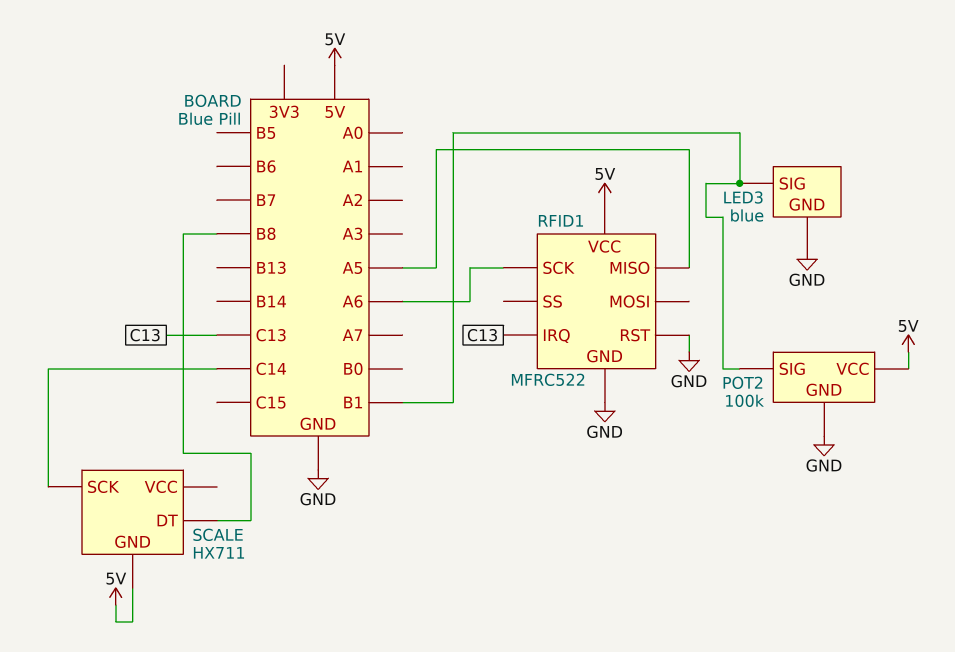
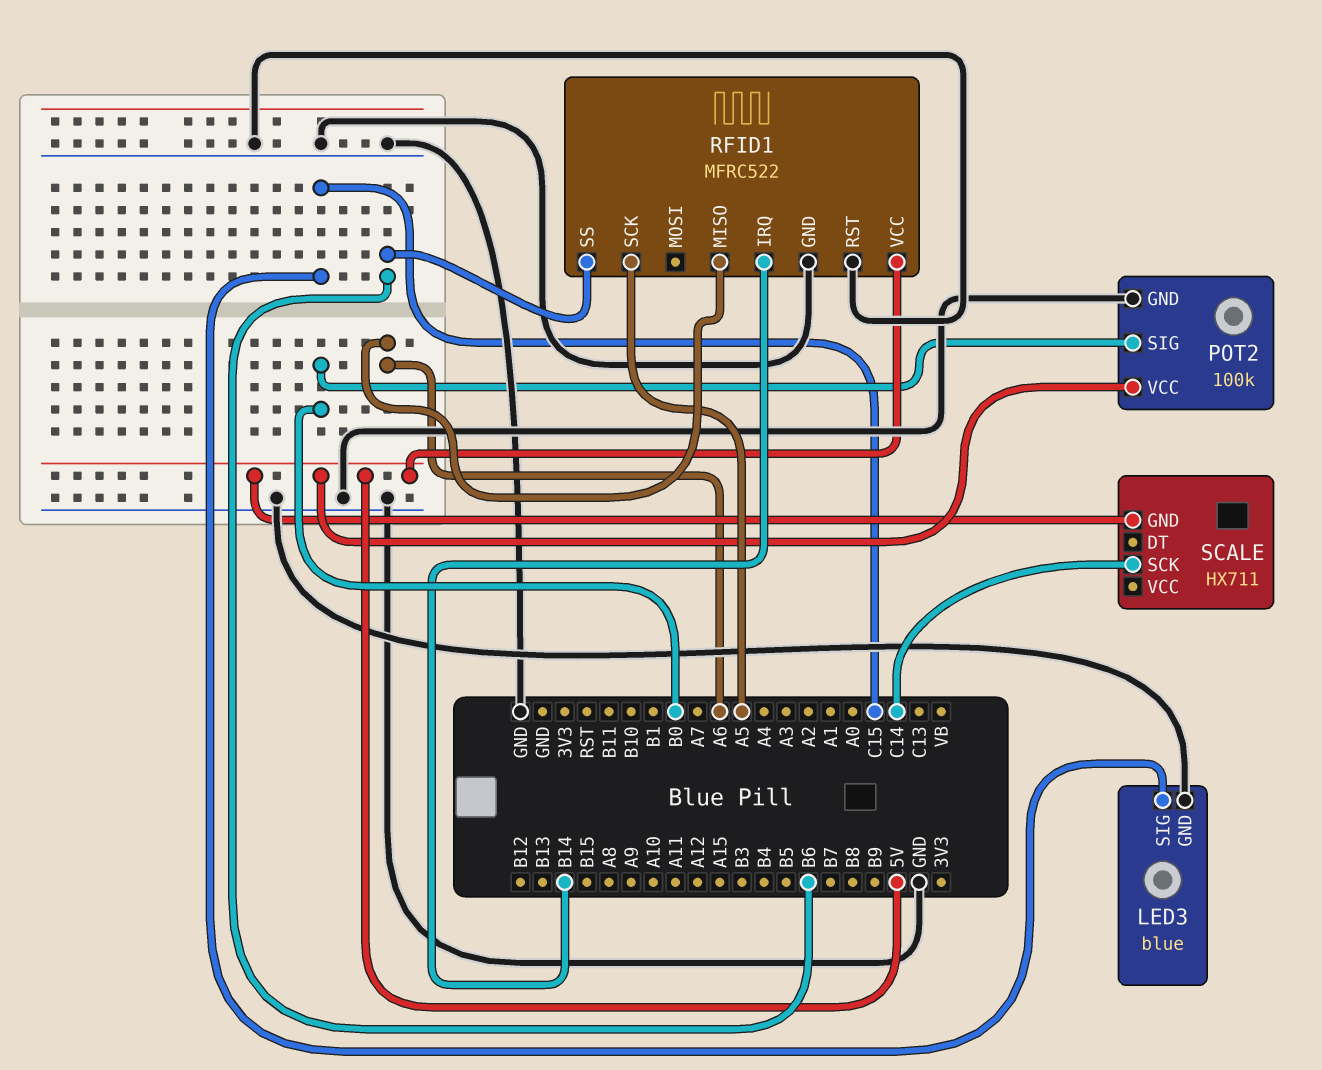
LED3 pin SIG: B1 -> C15
POT2 pin SIG: B1 -> B0
RFID1 pin IRQ: C13 -> B14
RFID1 pin MISO: A5 -> A6
RFID1 pin SCK: A6 -> A5
RFID1 pin SS: none -> B6
SCALE pin DT: B8 -> none

